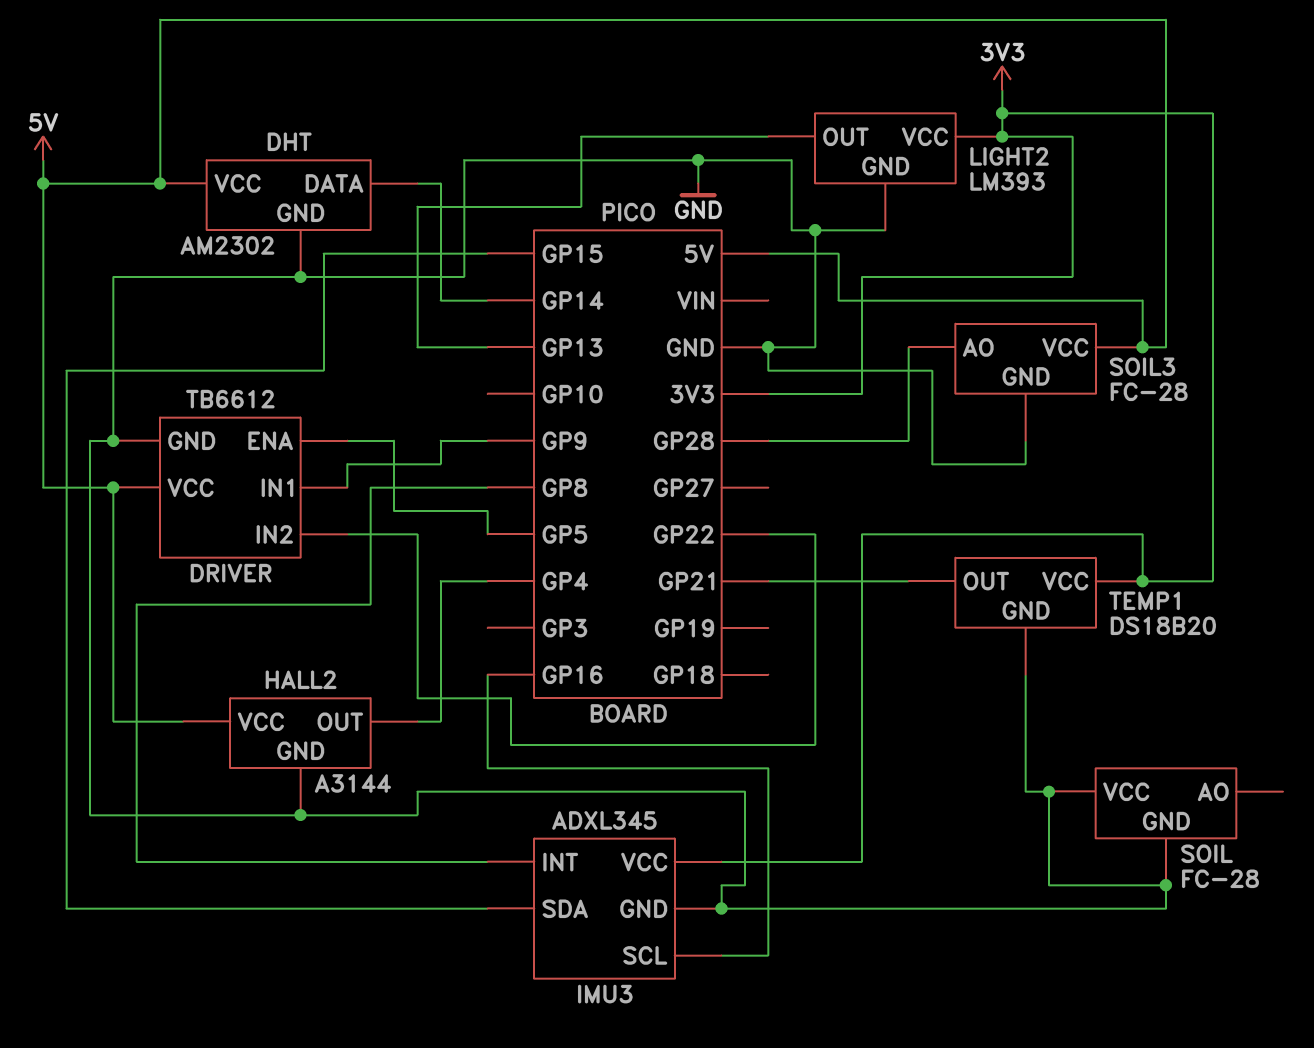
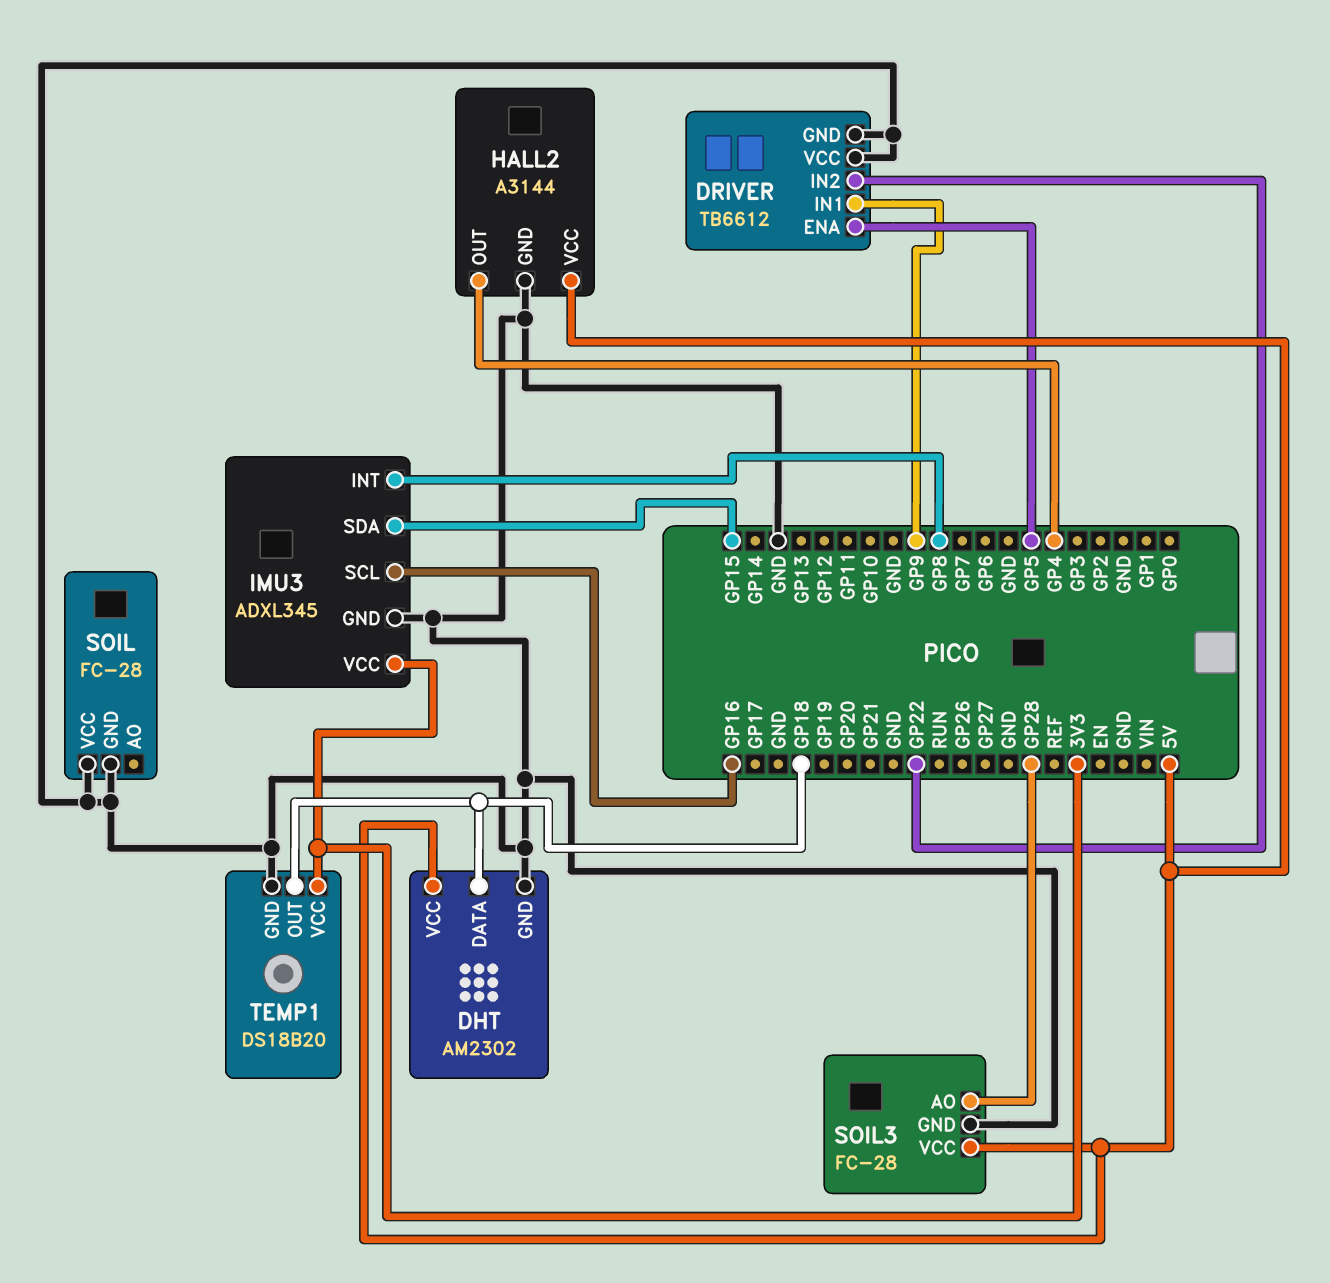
DHT pin DATA: GP14 -> GP18
DRIVER pin VCC: 5V -> GND
LIGHT2: LM393 -> none
LIGHT2 pin GND: GND -> none
LIGHT2 pin OUT: GP13 -> none
LIGHT2 pin VCC: 3V3 -> none
TEMP1 pin OUT: GP21 -> GP18

